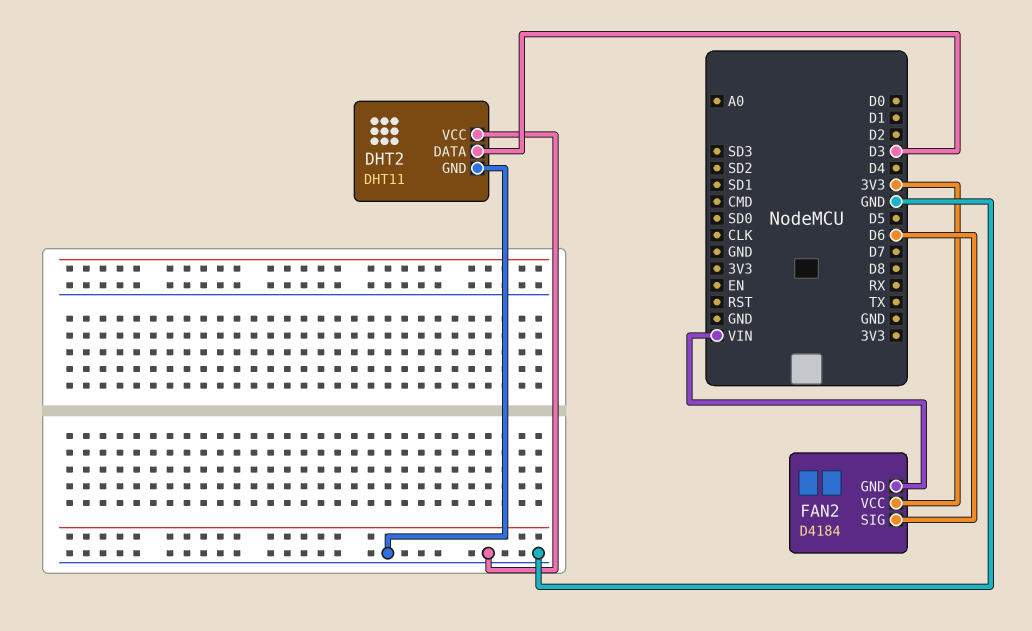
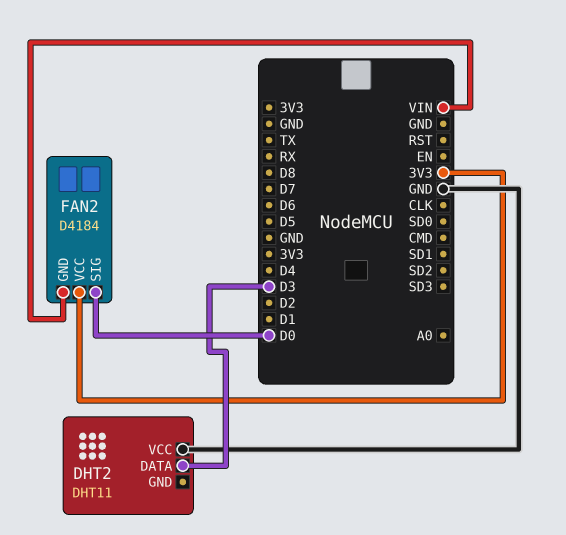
DHT2 pin GND: GND -> none
FAN2 pin SIG: D6 -> D0

